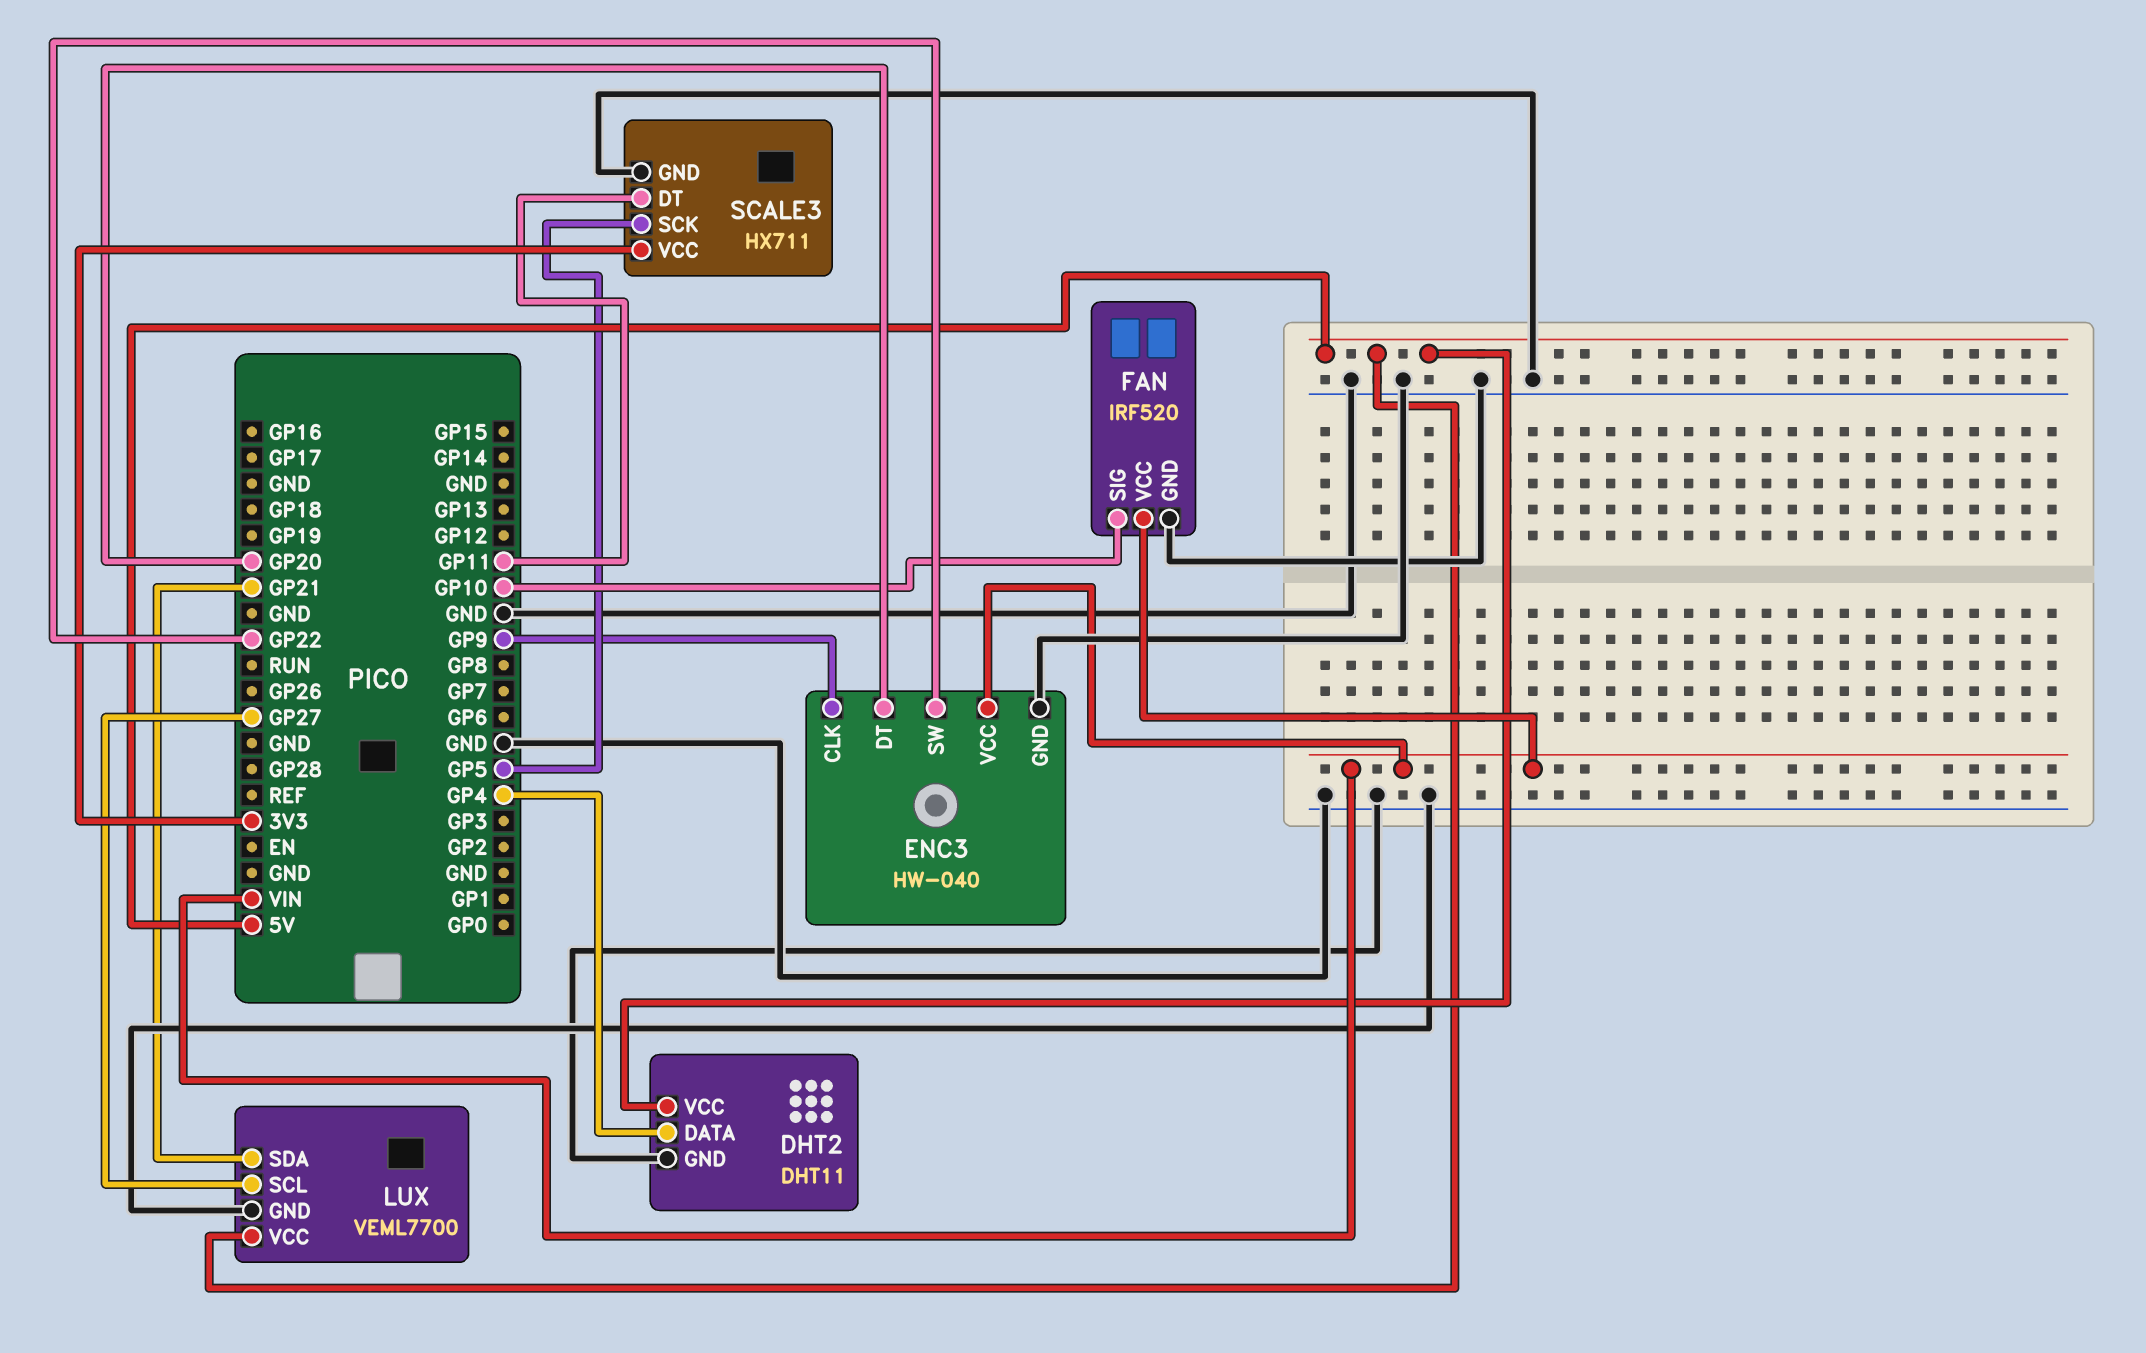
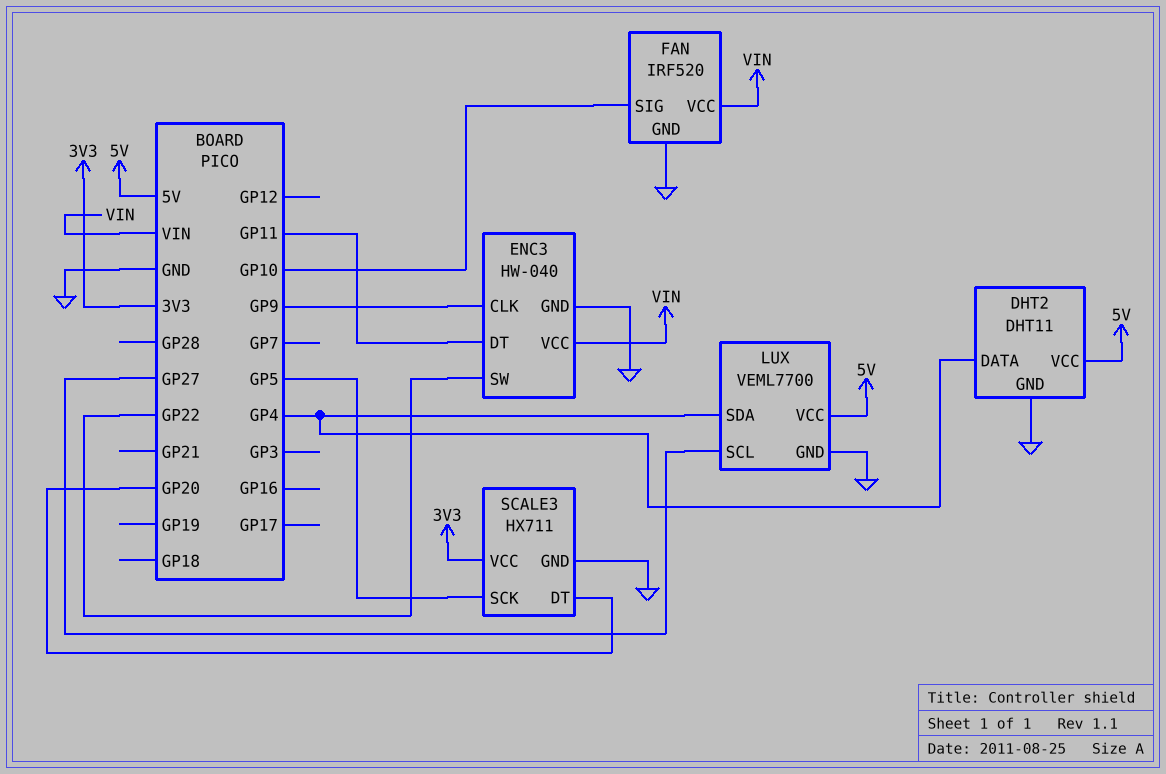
ENC3 pin DT: GP20 -> GP11
LUX pin SDA: GP21 -> GP4
SCALE3 pin DT: GP11 -> GP20

